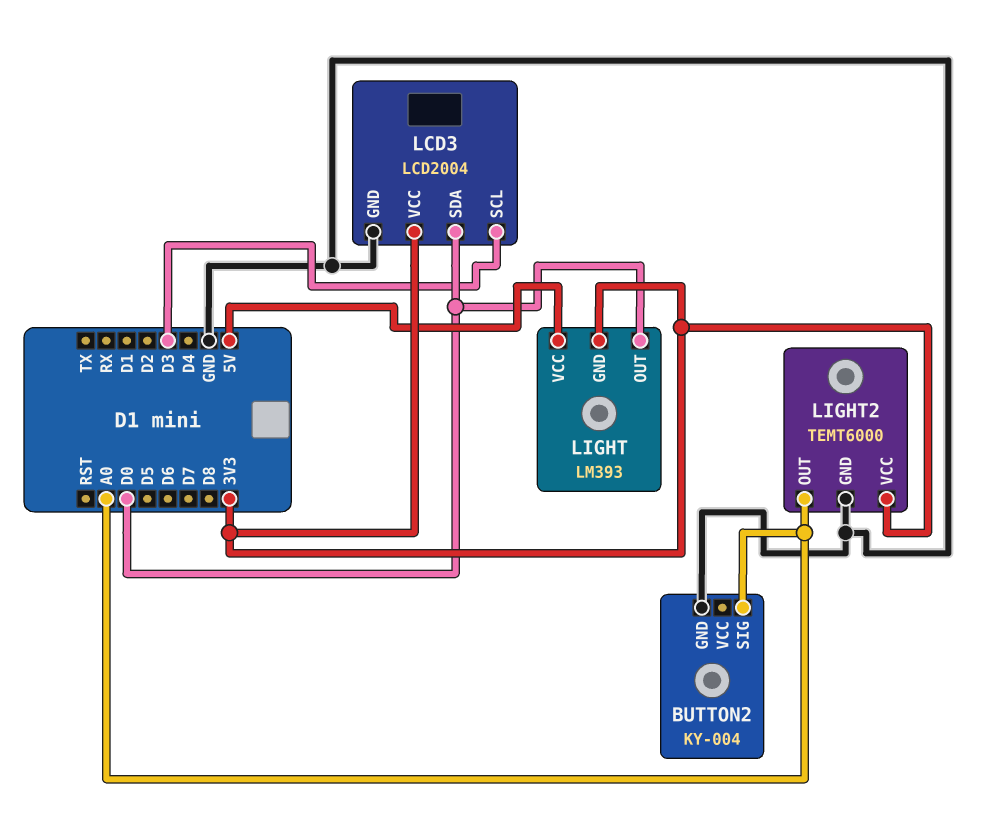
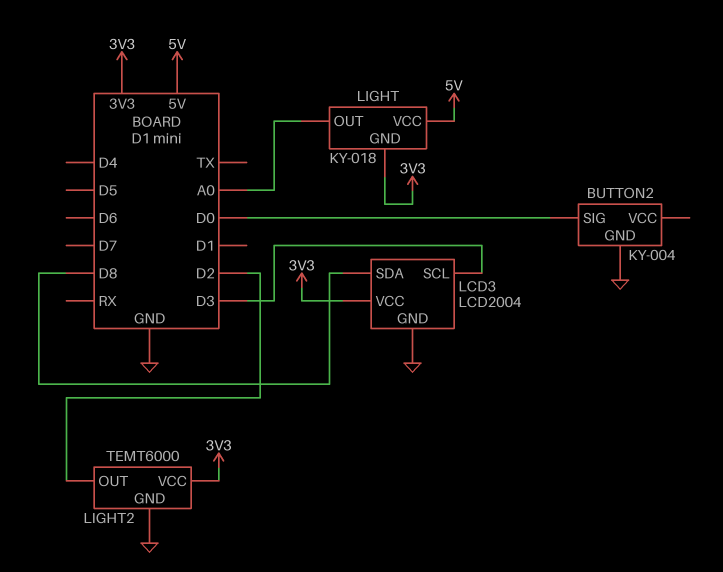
BUTTON2 pin SIG: A0 -> D0
LCD3 pin SDA: D0 -> D8
LIGHT: LM393 -> KY-018
LIGHT pin OUT: D0 -> A0
LIGHT2 pin OUT: A0 -> D2

